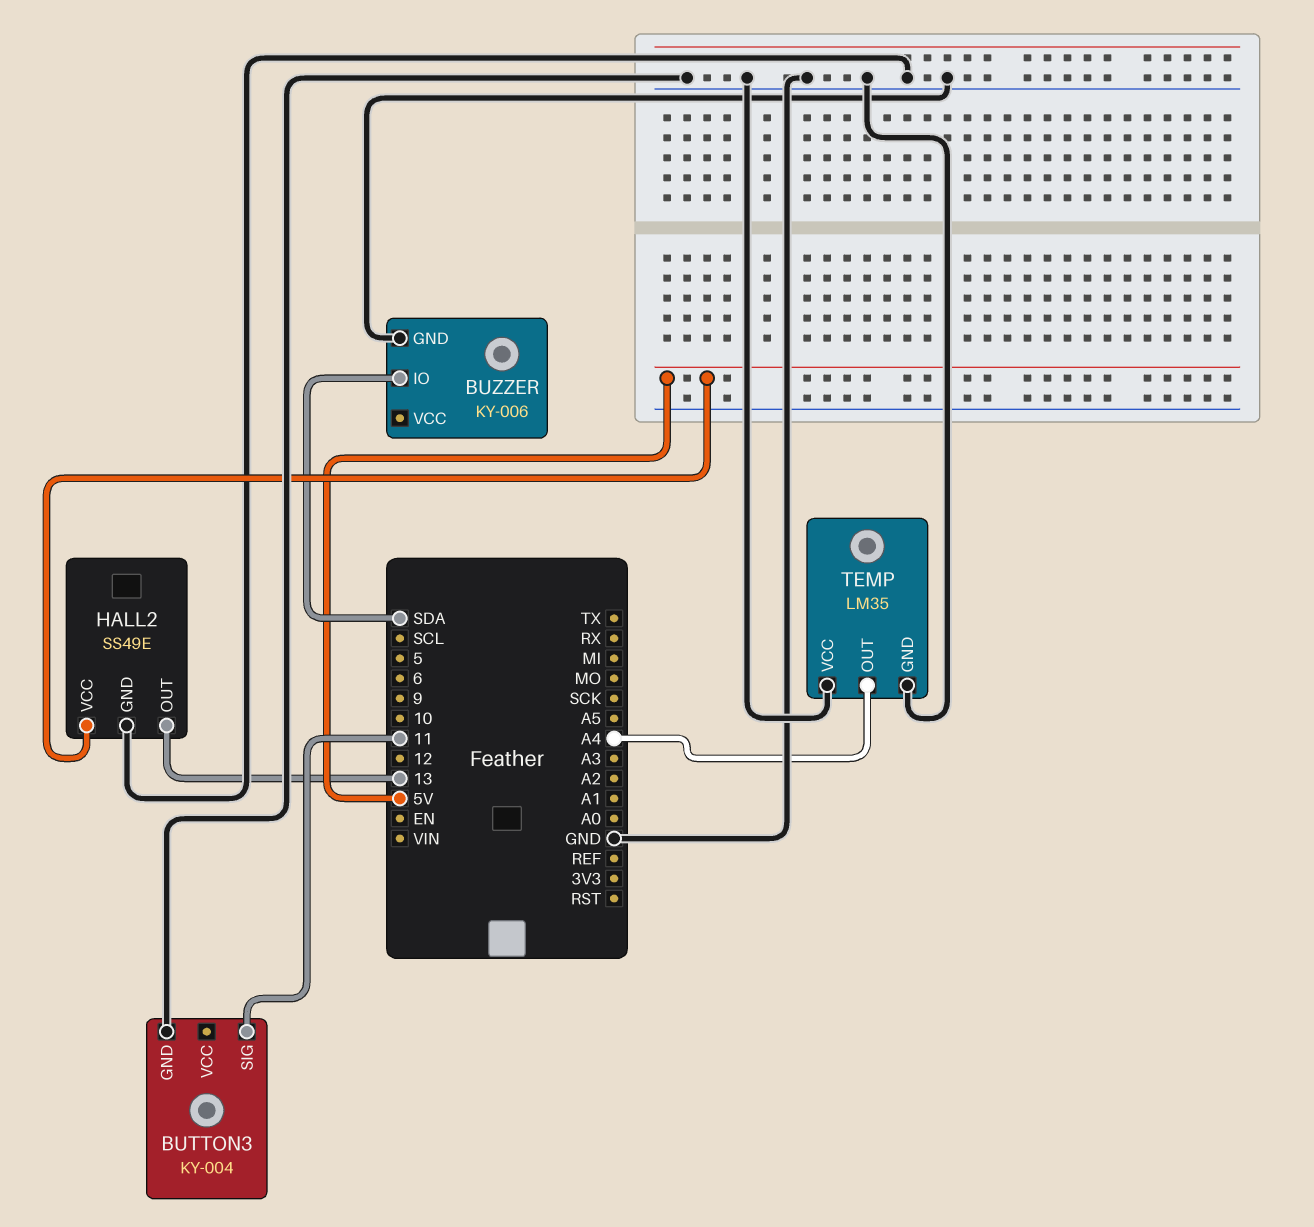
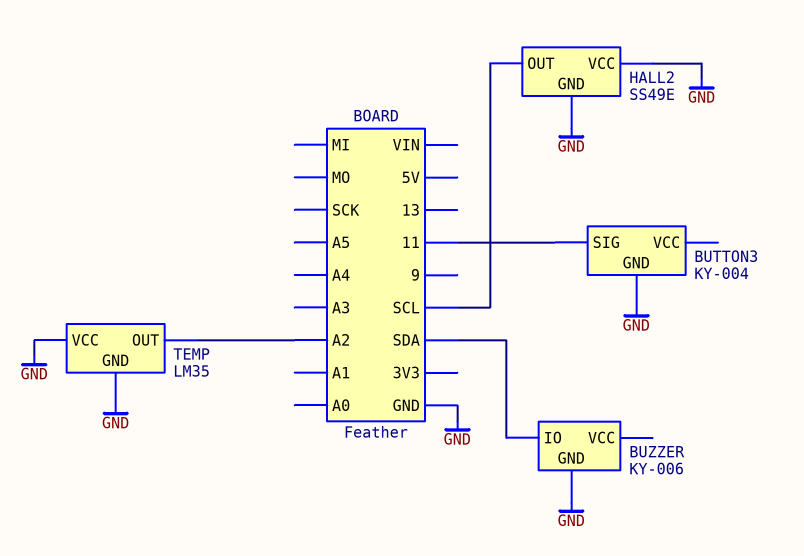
HALL2 pin OUT: 13 -> SCL
HALL2 pin VCC: 5V -> GND
TEMP pin OUT: A4 -> A2

